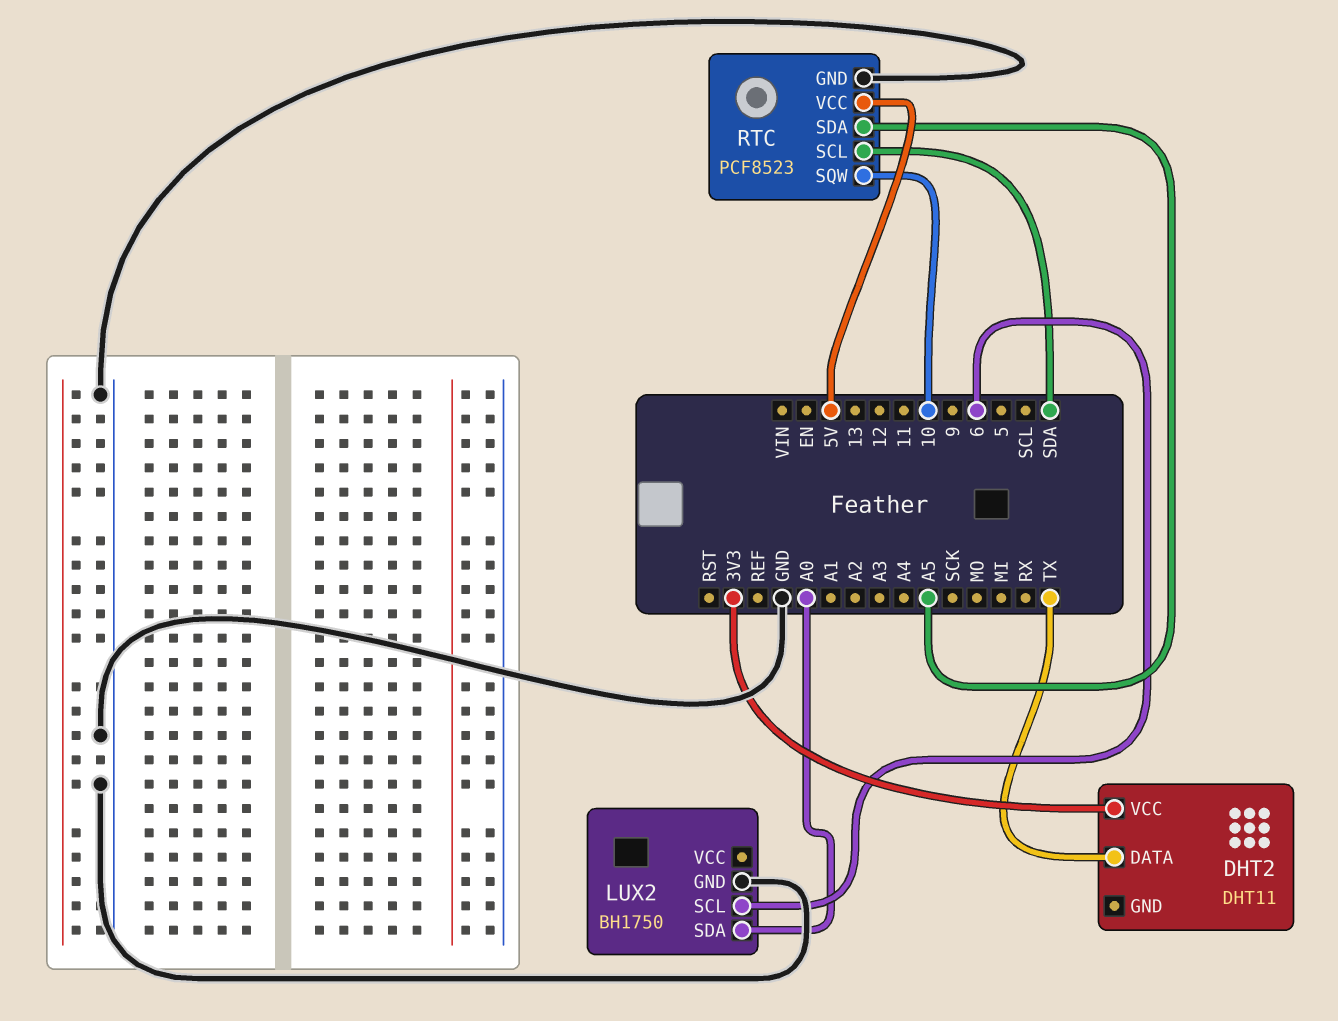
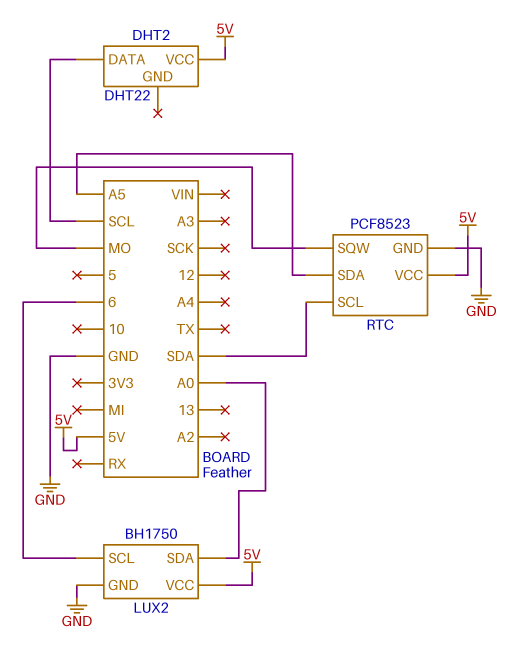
DHT2: DHT11 -> DHT22
DHT2 pin DATA: TX -> SCL
DHT2 pin VCC: 3V3 -> 5V
LUX2 pin VCC: none -> 5V
RTC pin SQW: 10 -> MO

